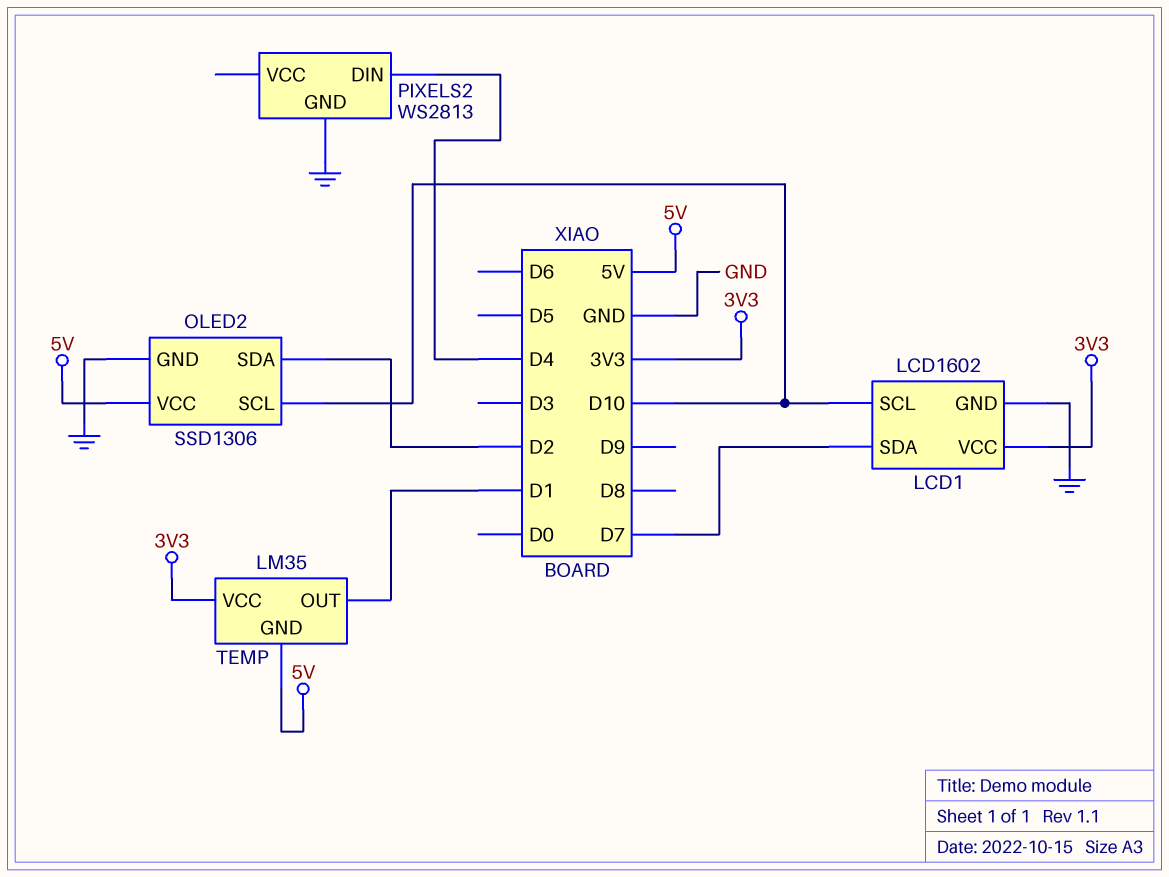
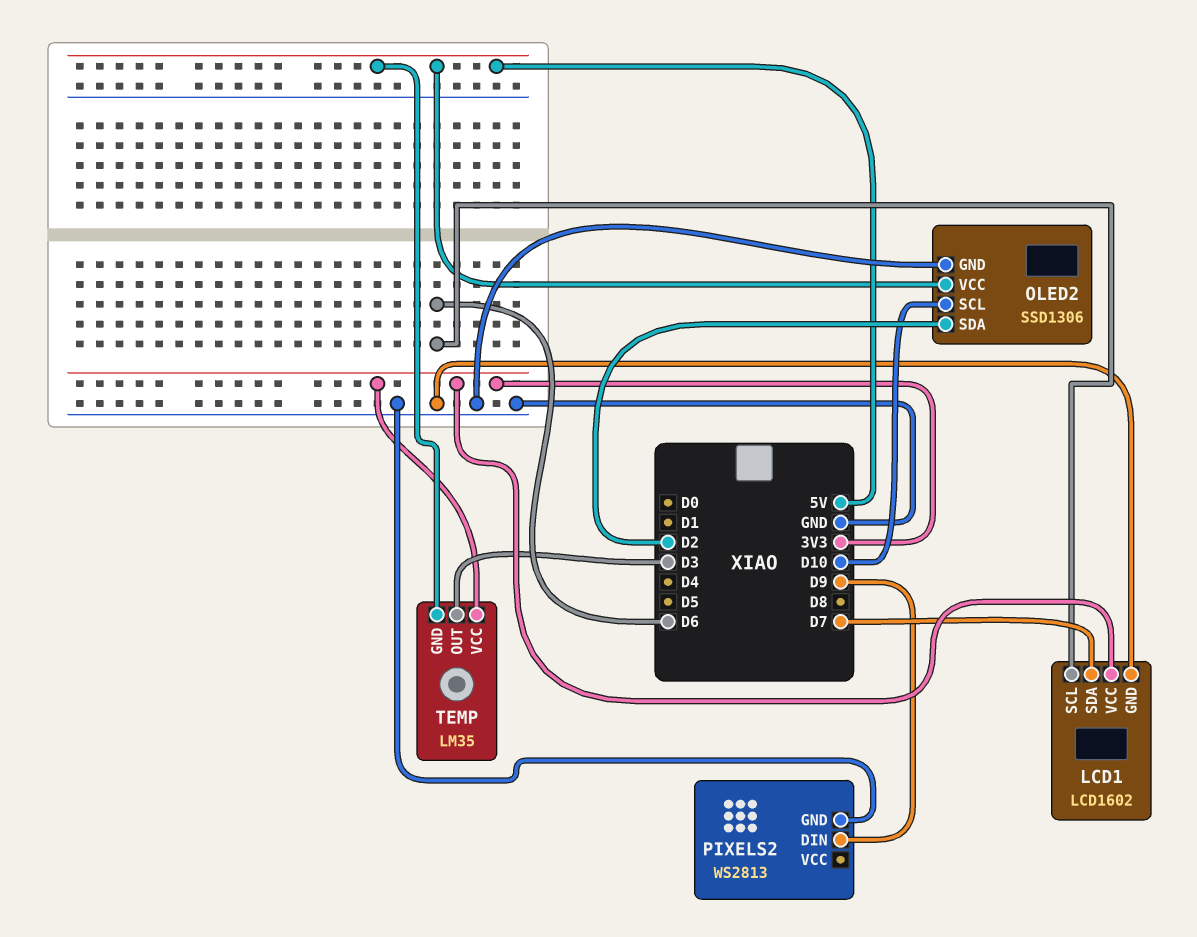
LCD1 pin SCL: D10 -> D6
PIXELS2 pin DIN: D4 -> D9
TEMP pin OUT: D1 -> D3

